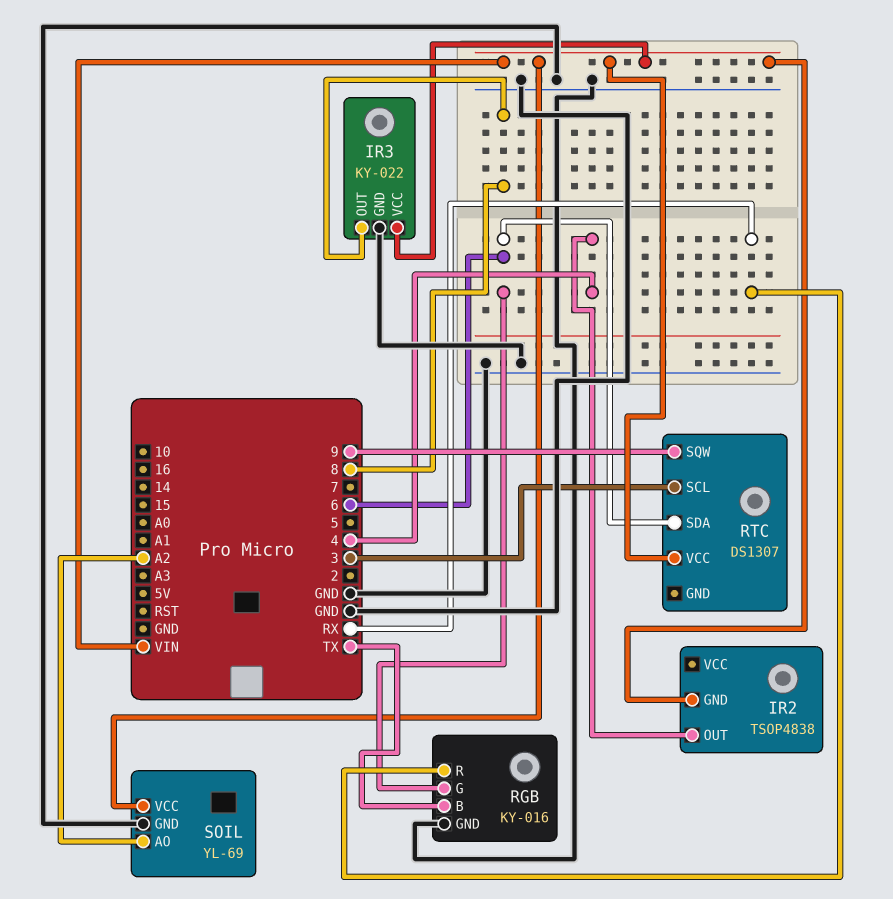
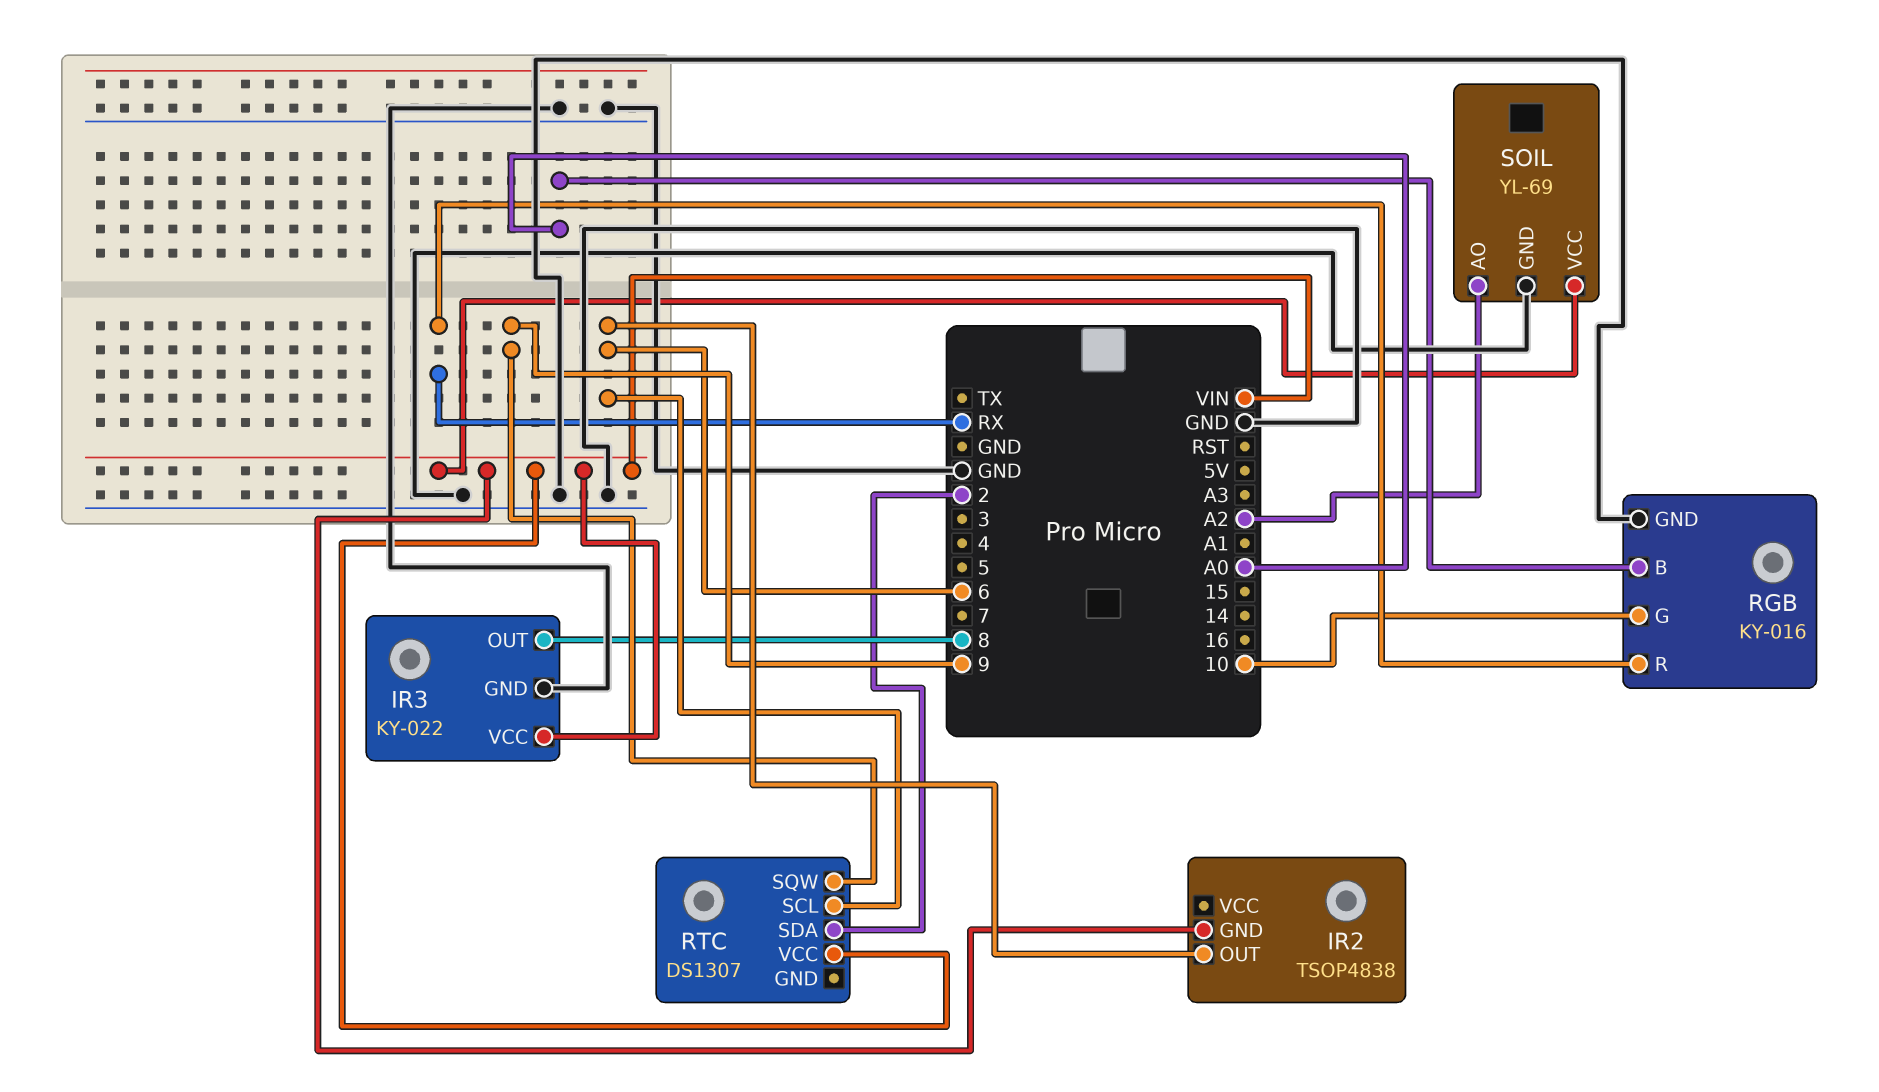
IR2 pin OUT: 4 -> 6
RGB pin B: TX -> A0
RGB pin G: 6 -> 10
RTC pin SCL: 3 -> 6
RTC pin SDA: 6 -> 2

